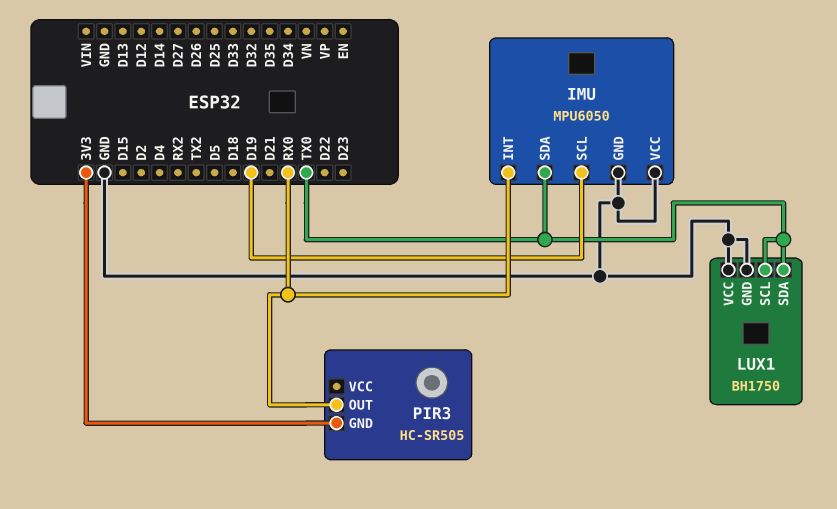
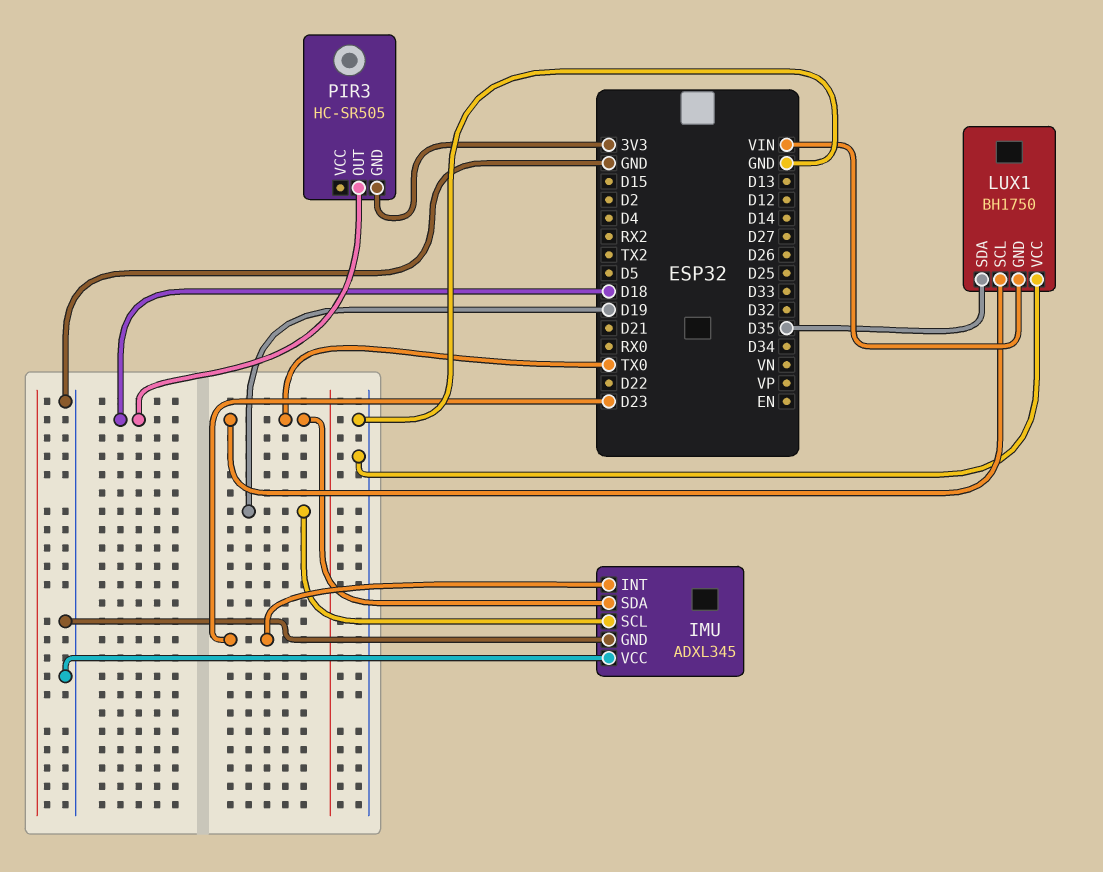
IMU: MPU6050 -> ADXL345
IMU pin INT: RX0 -> D23
LUX1 pin GND: GND -> VIN
LUX1 pin SDA: TX0 -> D35
PIR3 pin OUT: RX0 -> D18

